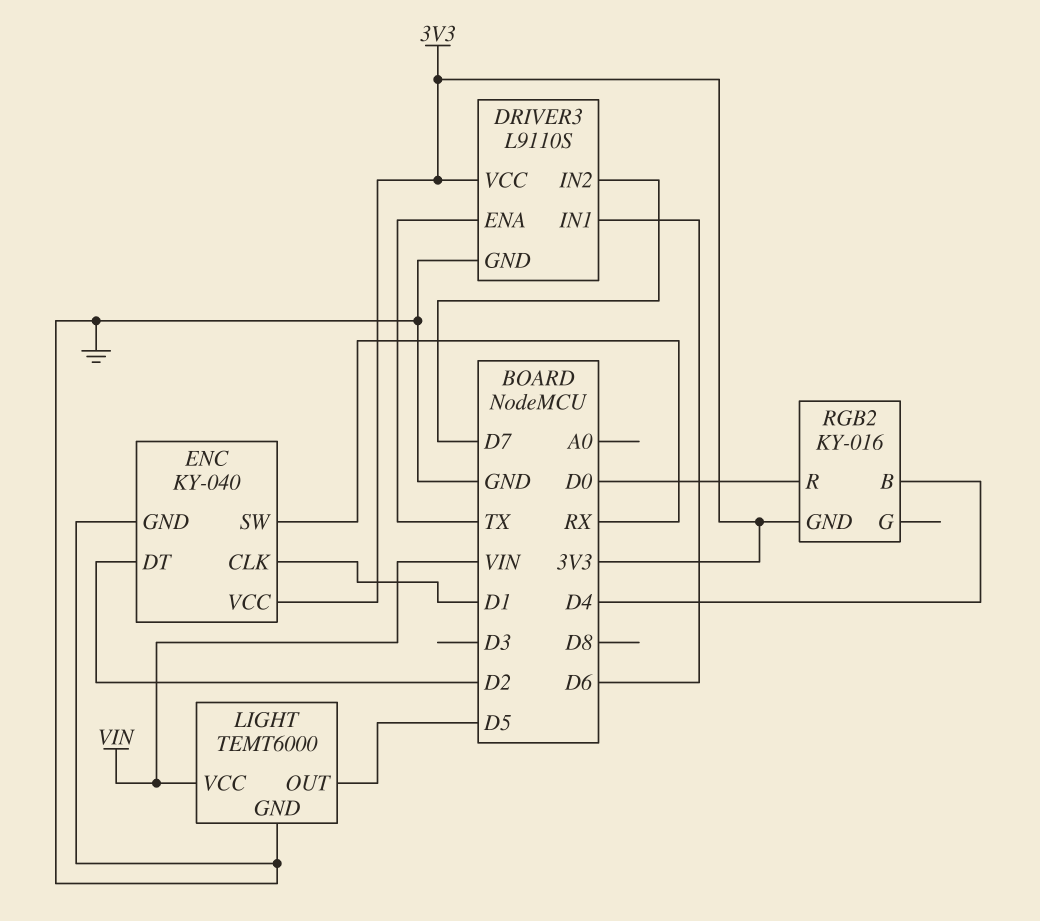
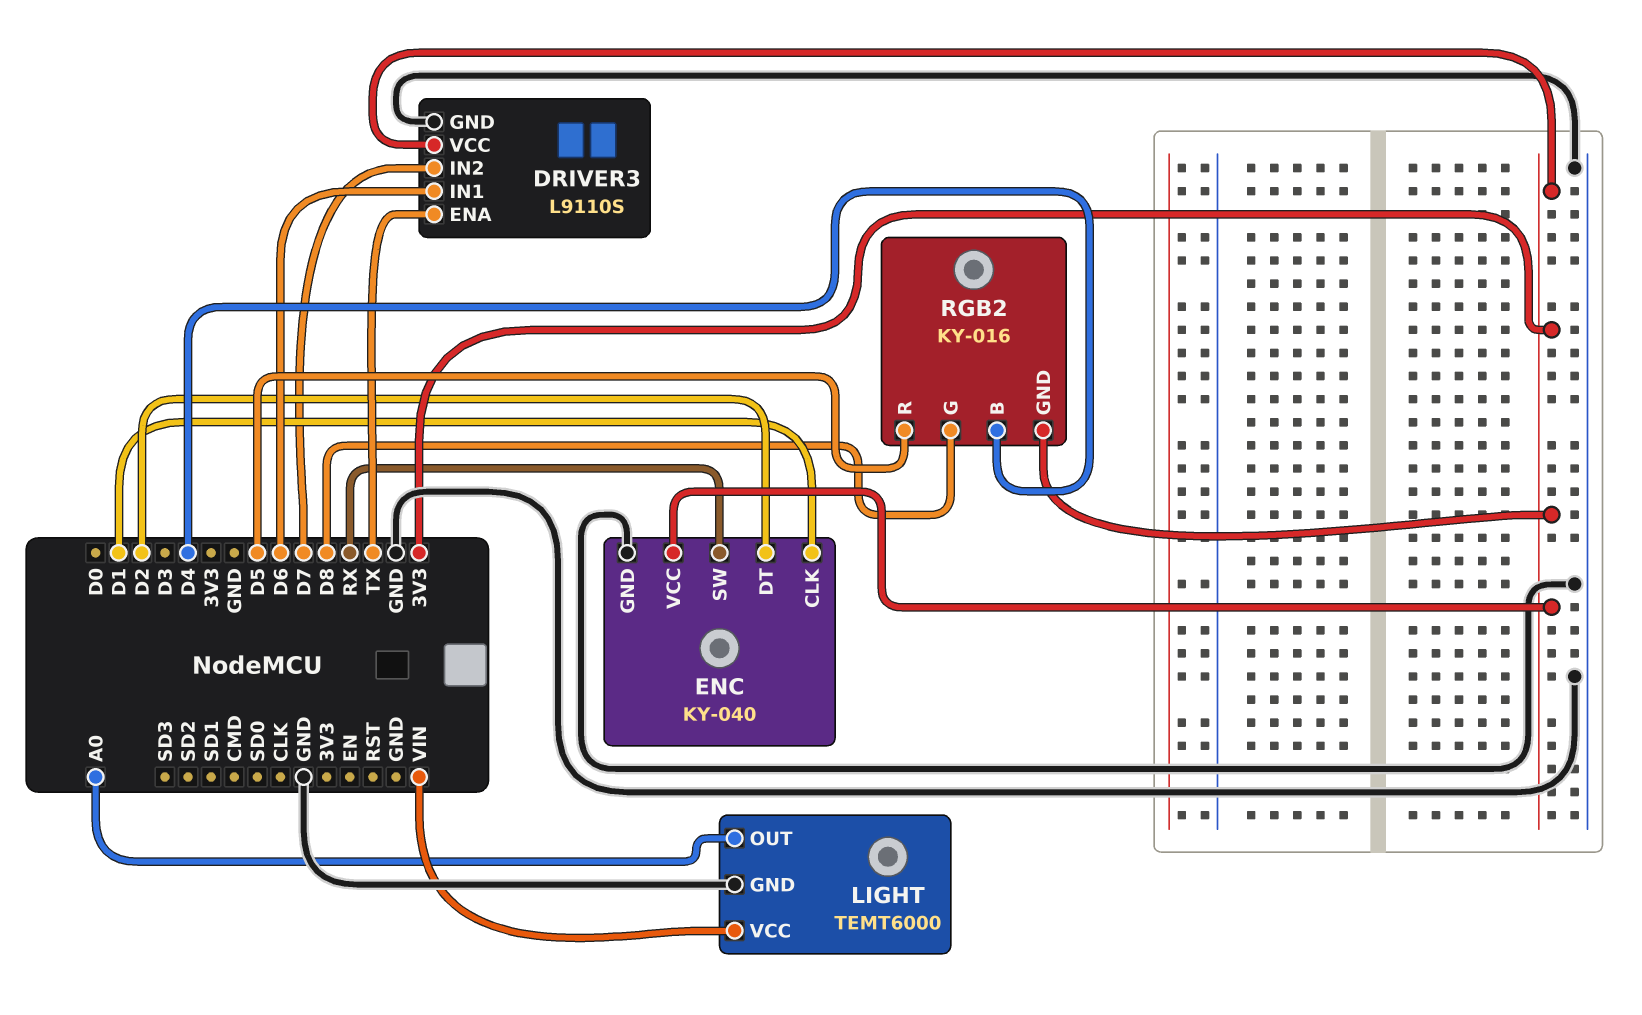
LIGHT pin OUT: D5 -> A0
RGB2 pin G: none -> D8
RGB2 pin R: D0 -> D5

